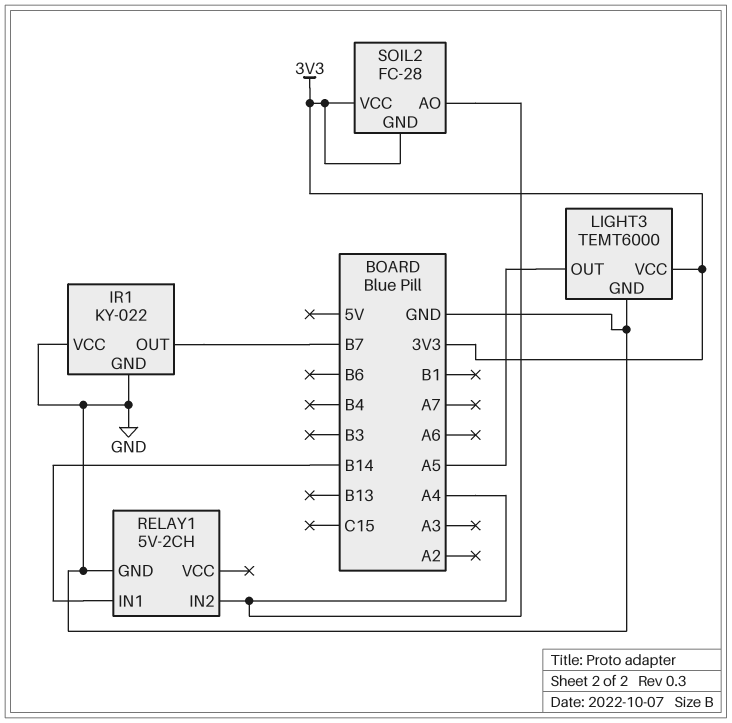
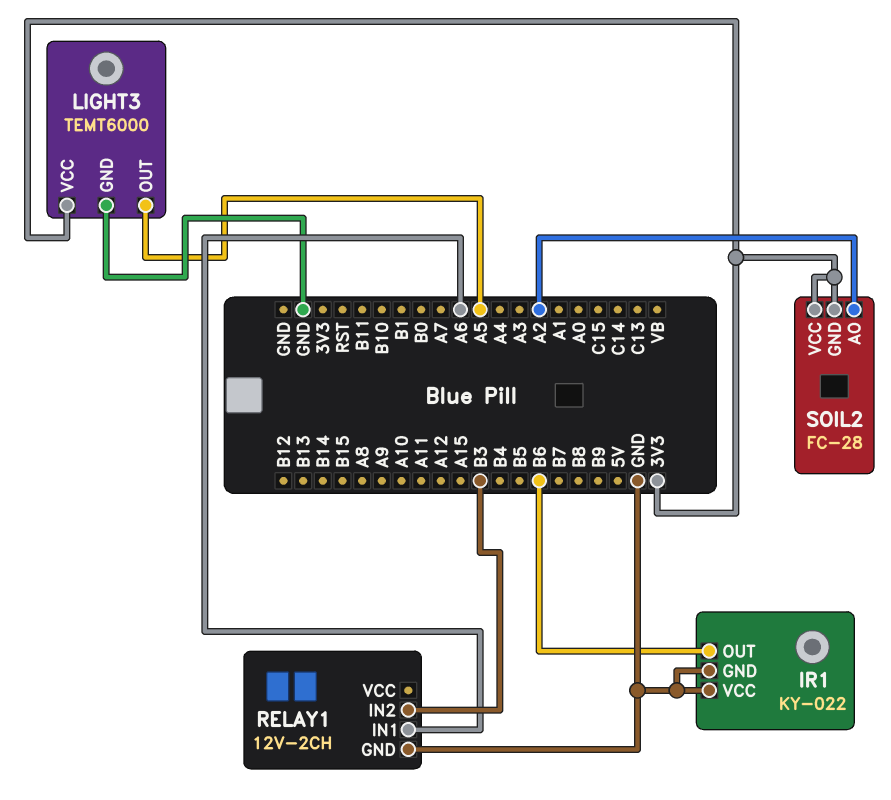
IR1 pin OUT: B7 -> B6
RELAY1: 5V-2CH -> 12V-2CH
RELAY1 pin IN1: B14 -> A6
RELAY1 pin IN2: A4 -> B3
SOIL2 pin AO: A4 -> A2

